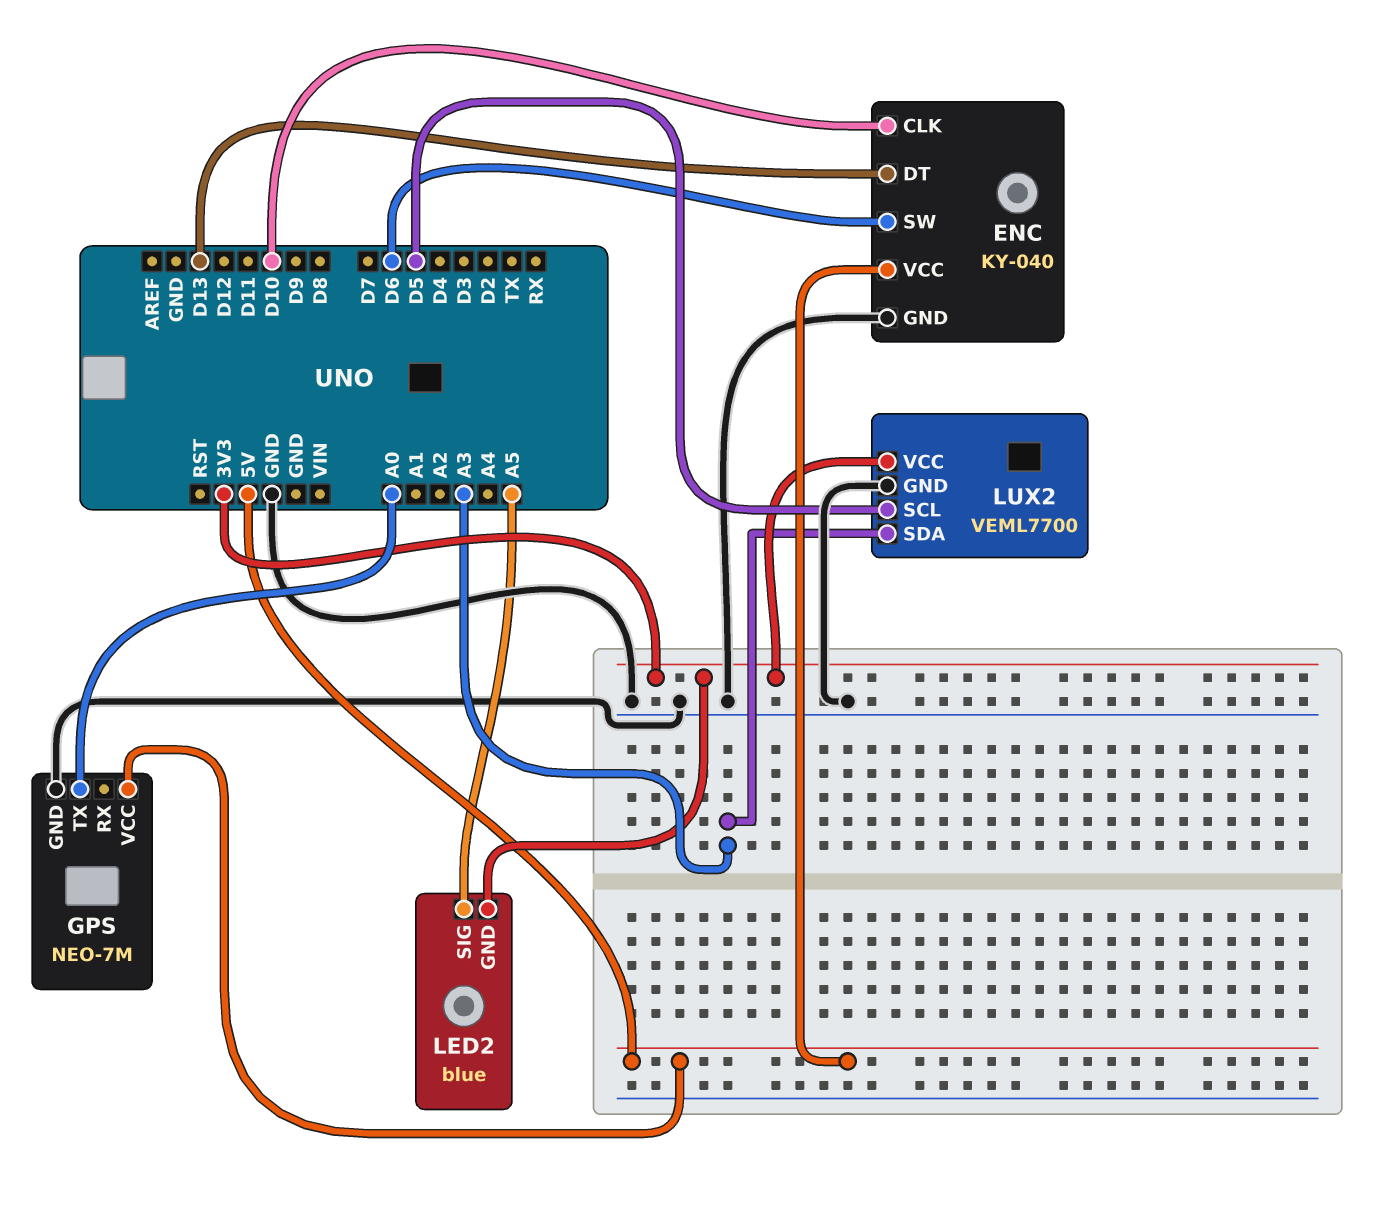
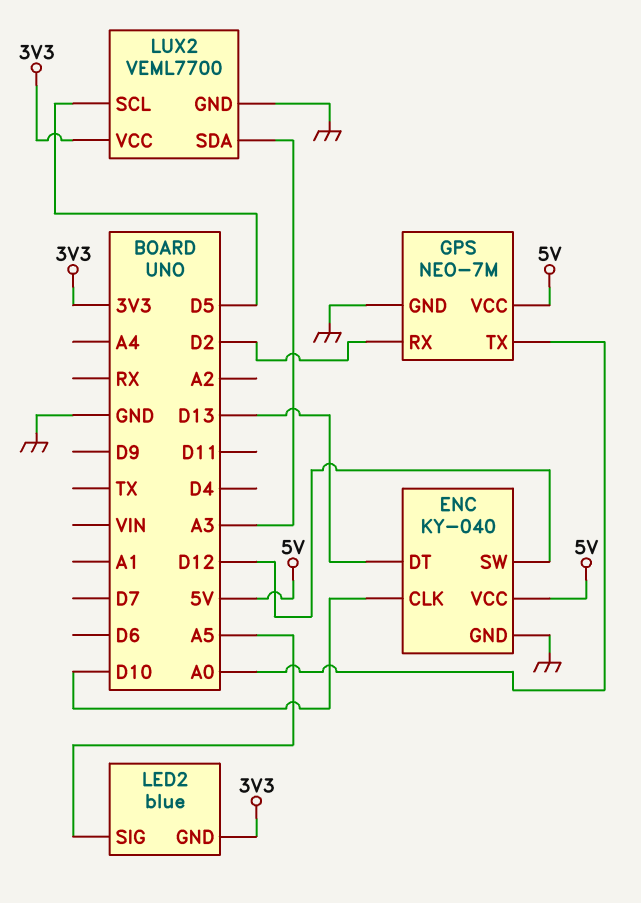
ENC pin SW: D6 -> D12
GPS pin RX: none -> D2

